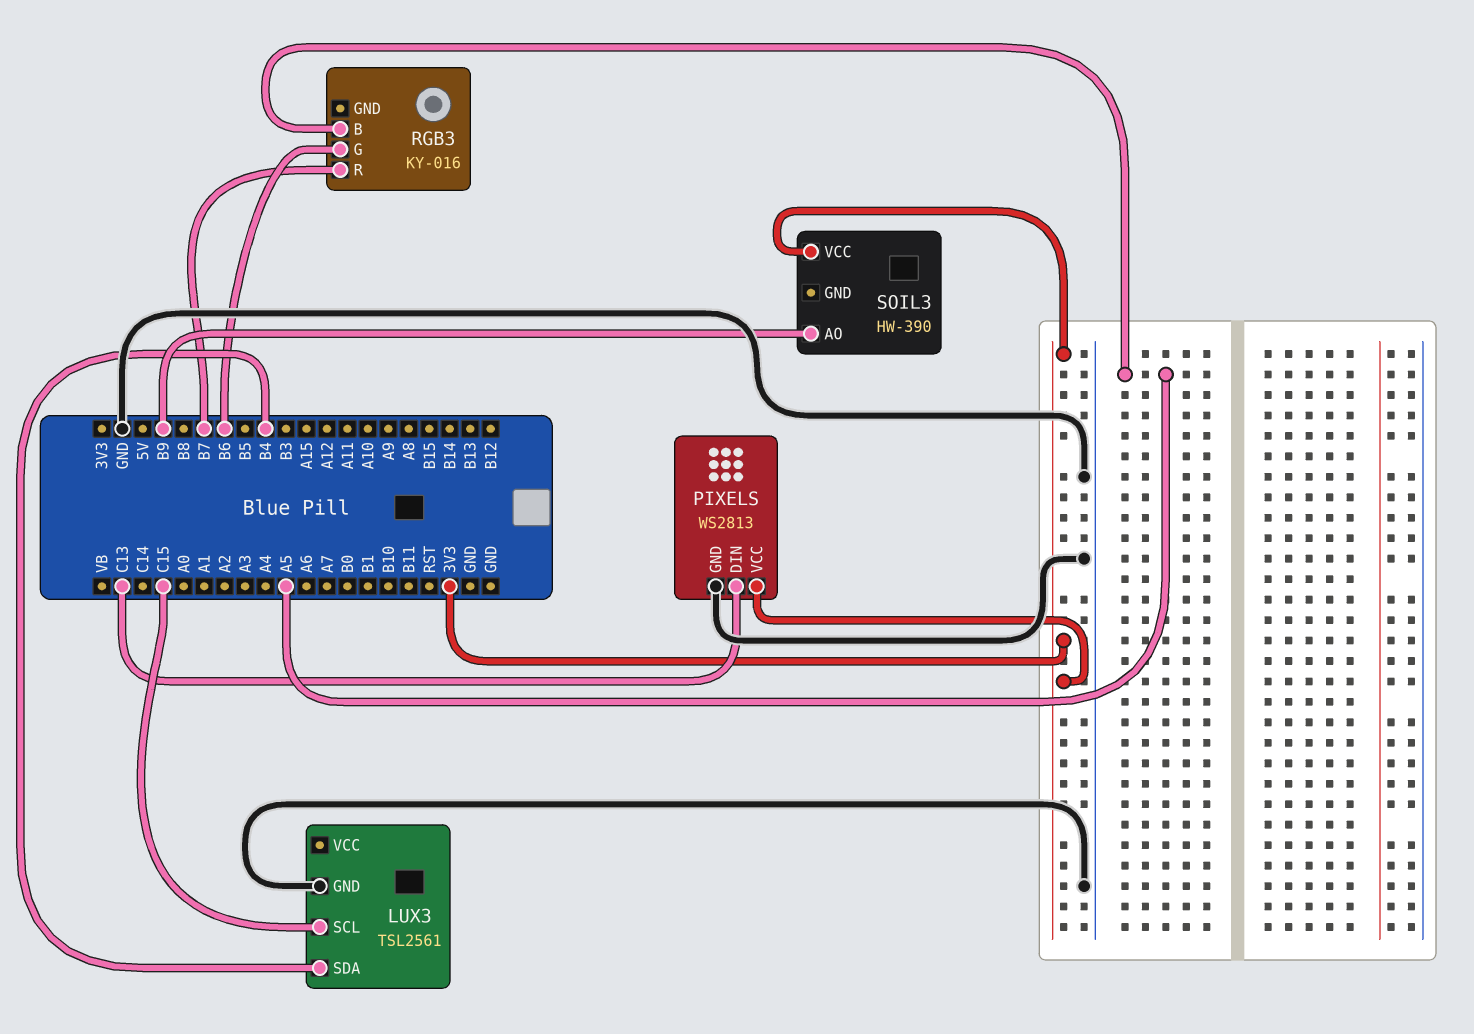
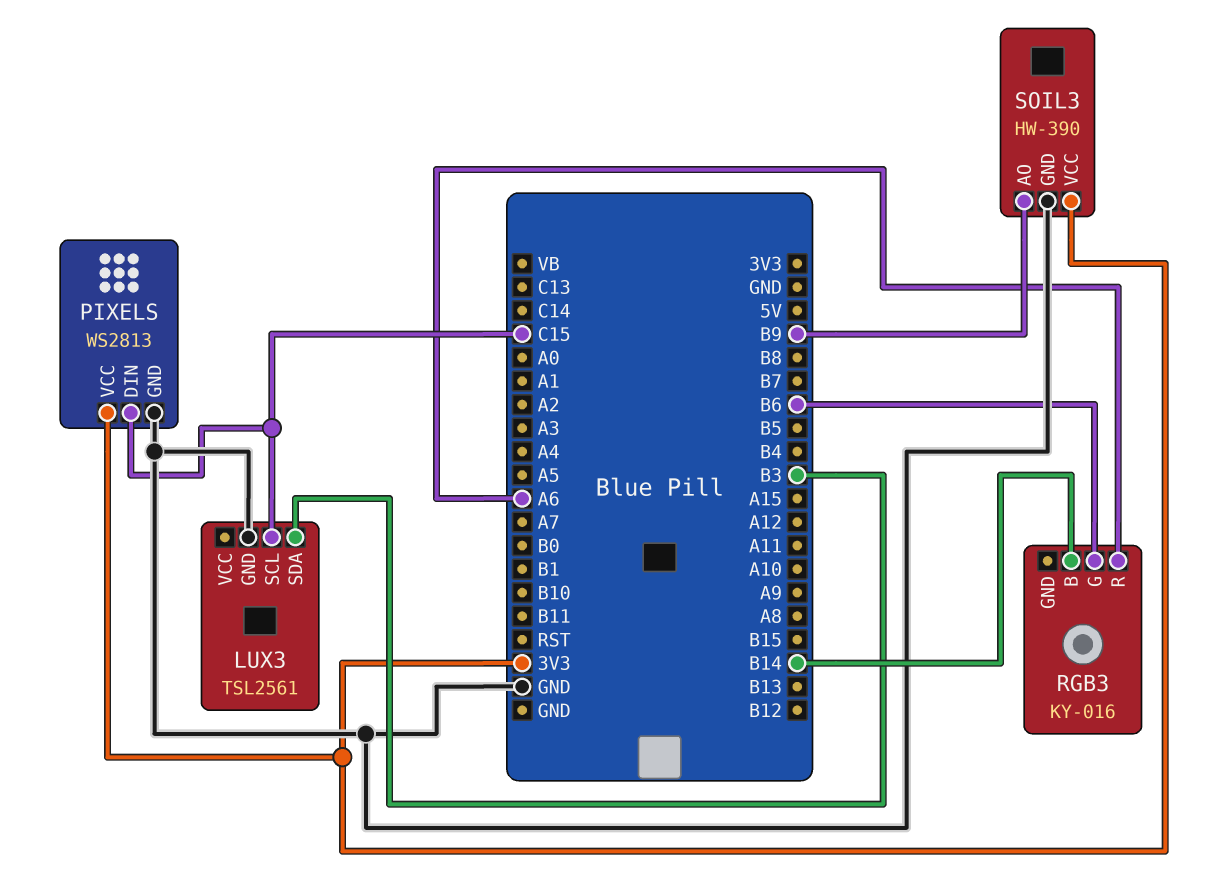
LUX3 pin SDA: B4 -> B3
PIXELS pin DIN: C13 -> C15
RGB3 pin B: A5 -> B14
RGB3 pin R: B7 -> A6
SOIL3 pin GND: none -> GND

